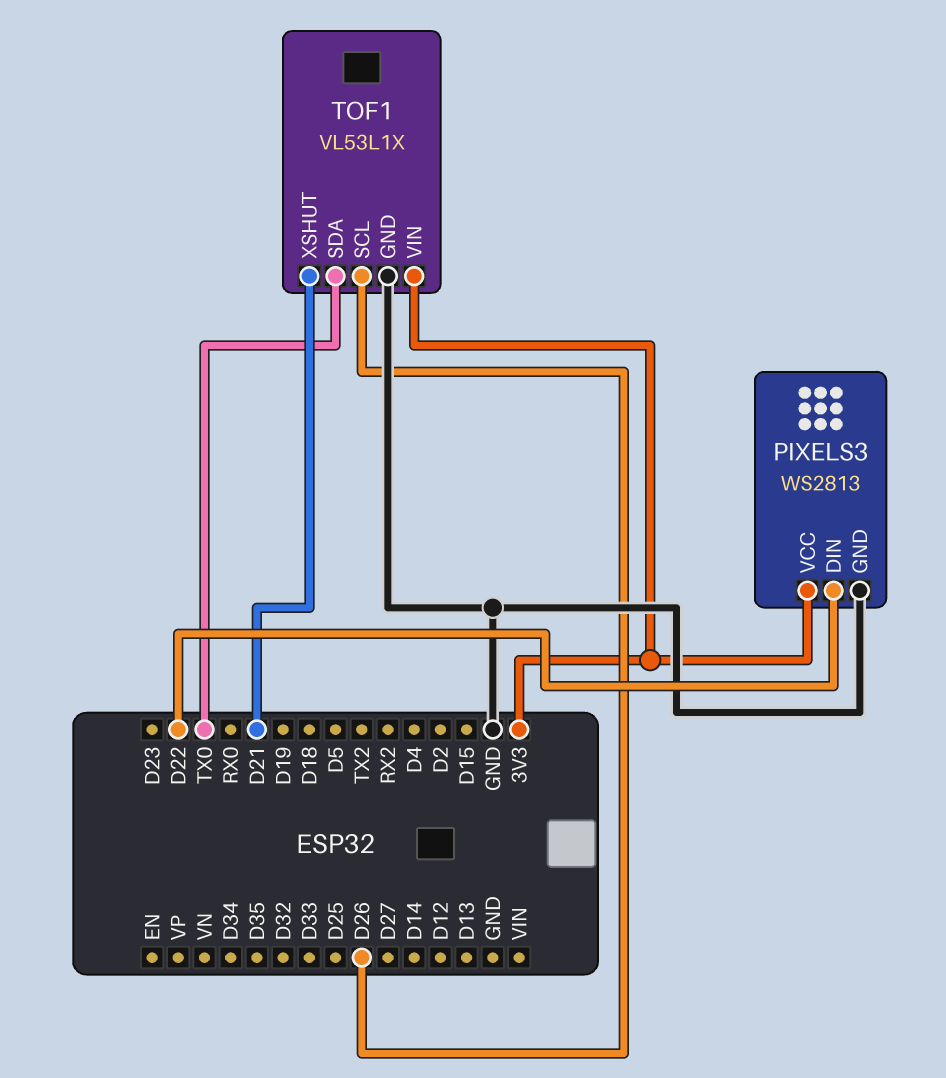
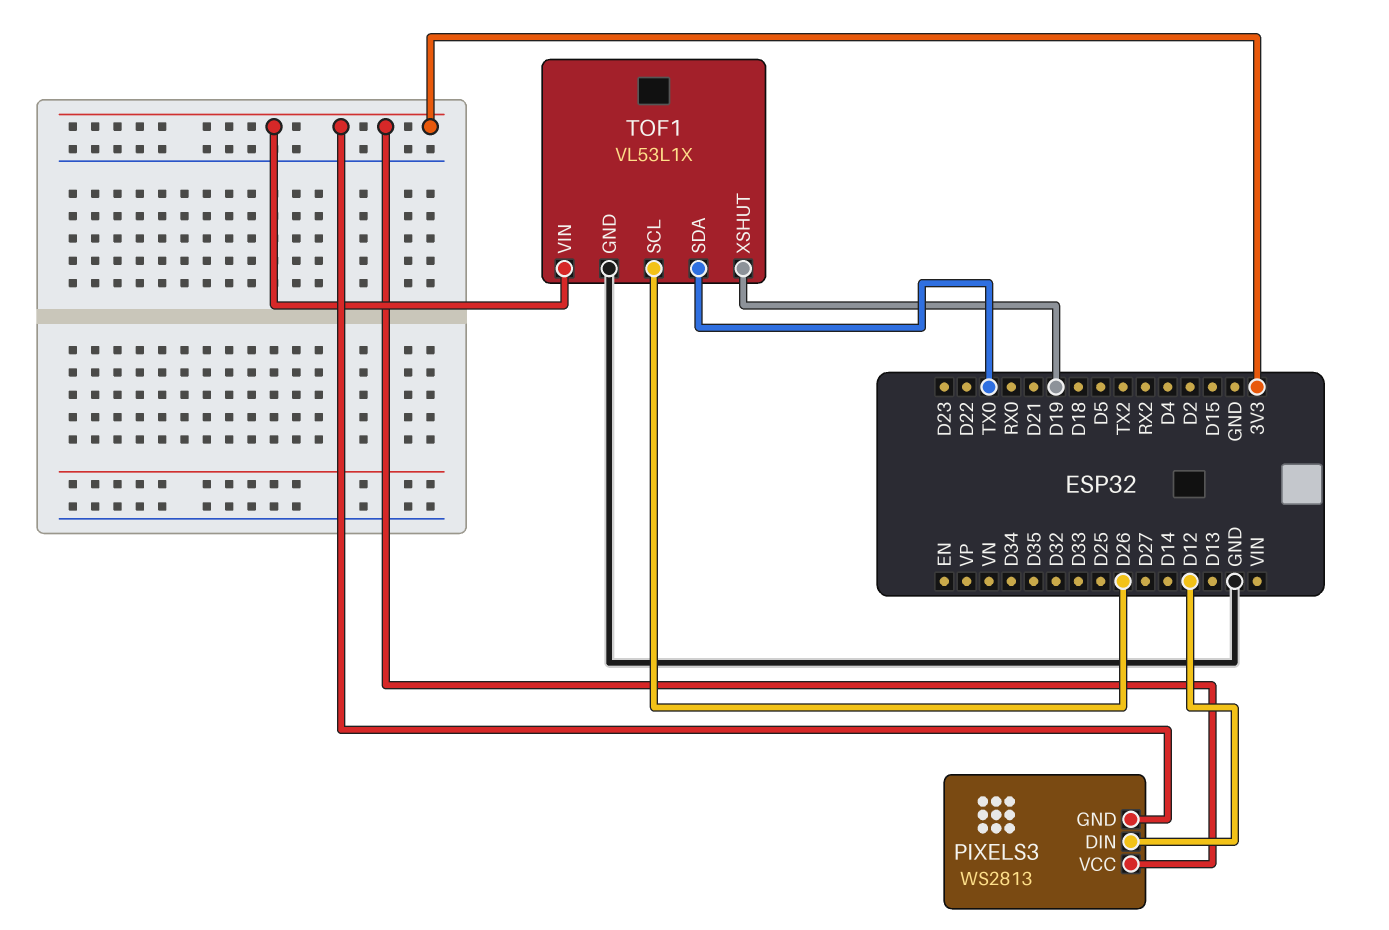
PIXELS3 pin DIN: D22 -> D12
PIXELS3 pin GND: GND -> 3V3
TOF1 pin XSHUT: D21 -> D19

